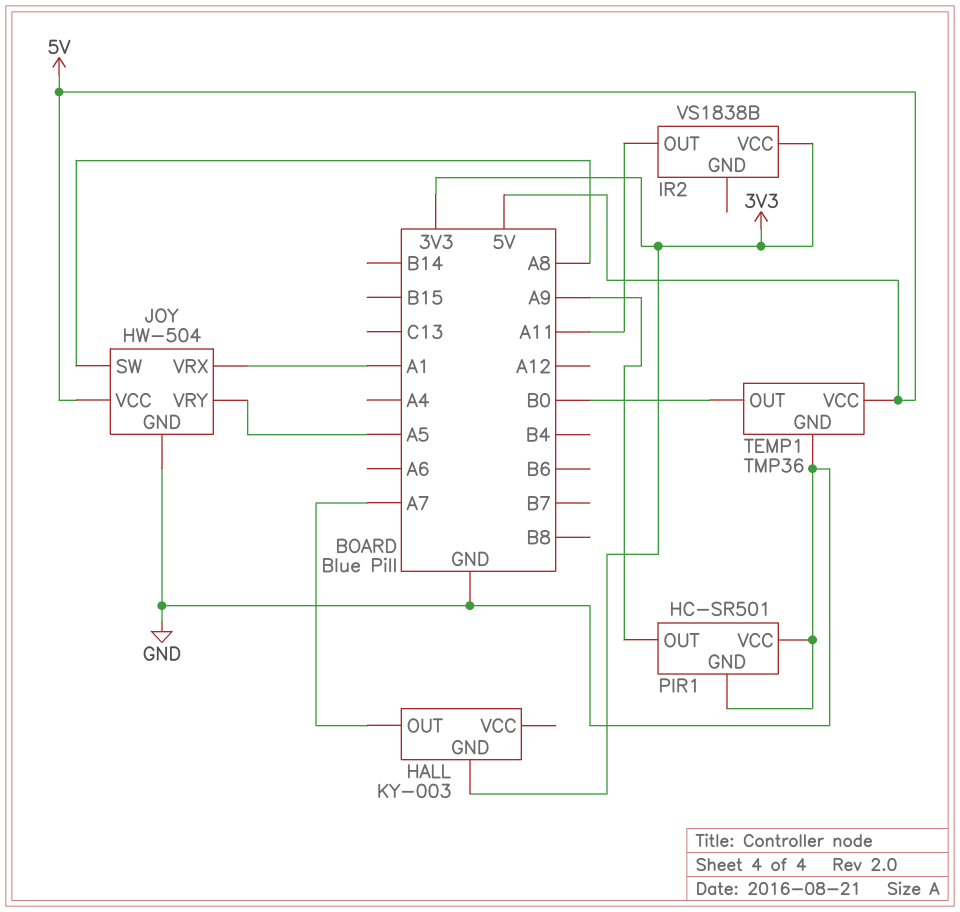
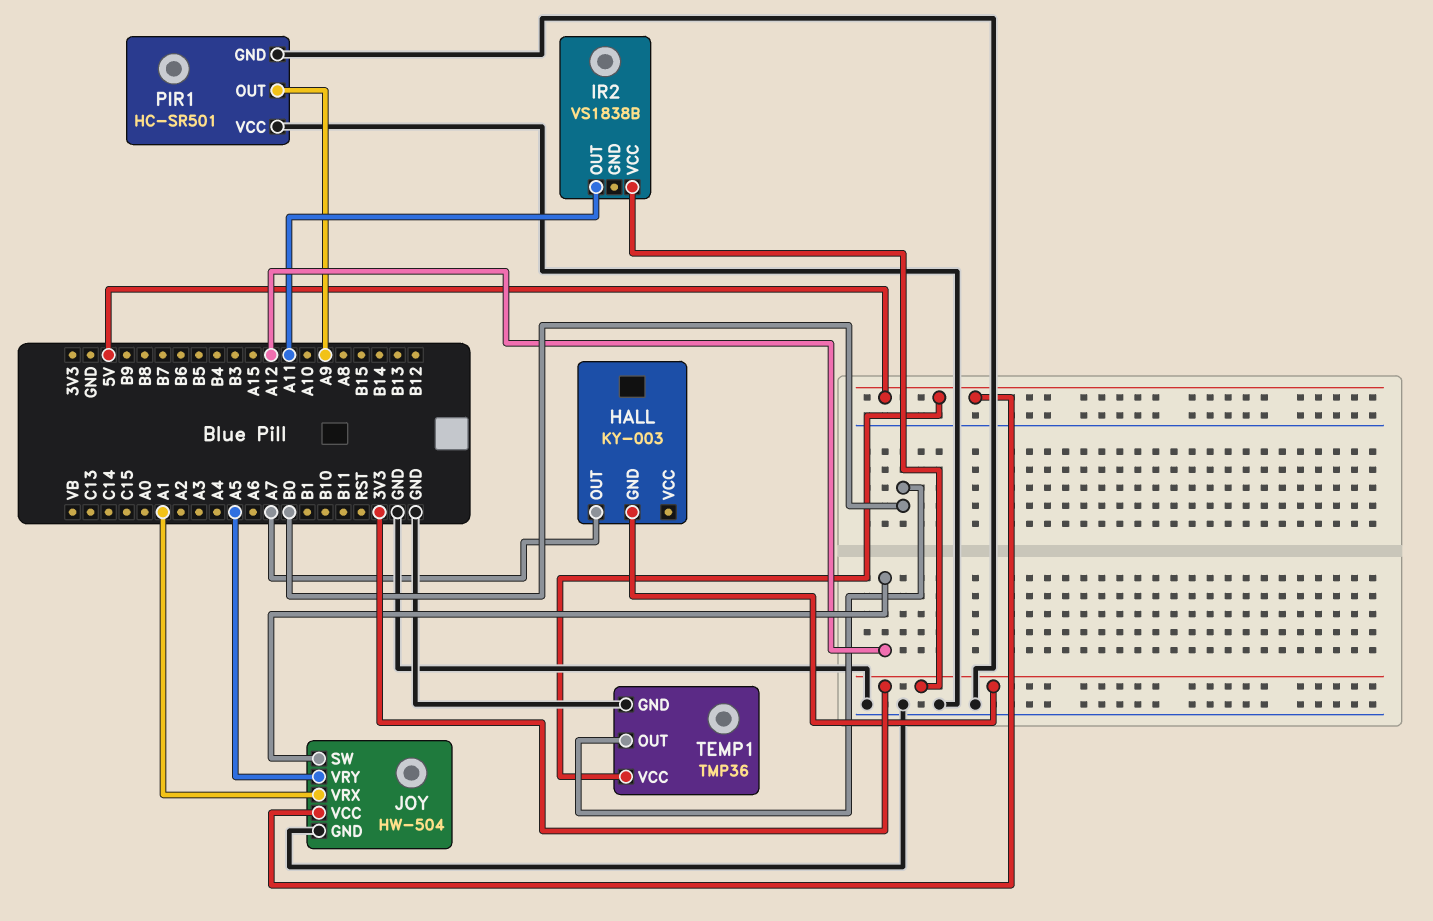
JOY pin SW: A8 -> A12

